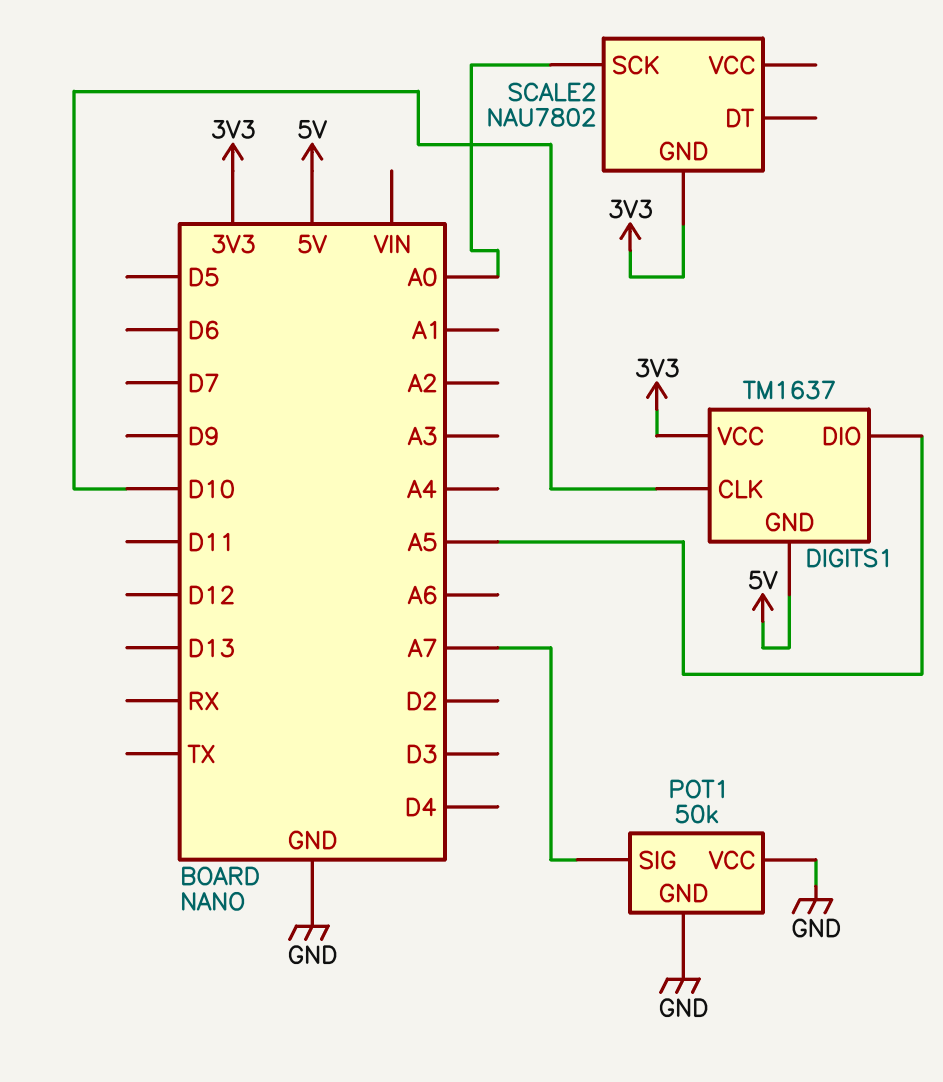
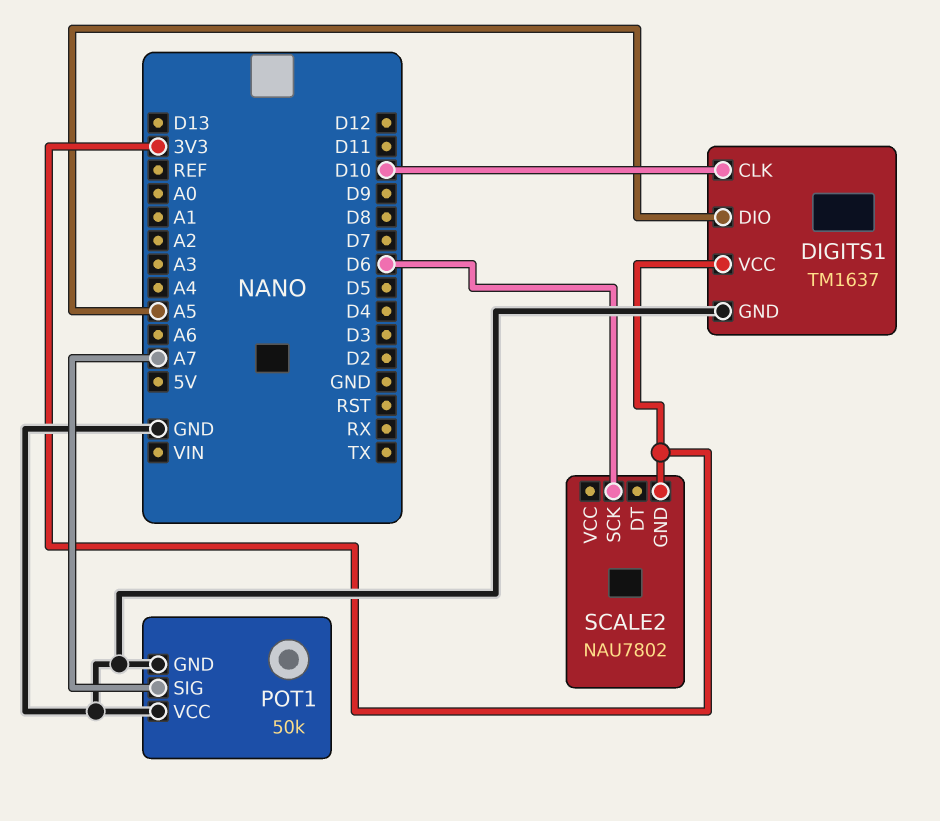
DIGITS1 pin GND: 5V -> GND
SCALE2 pin SCK: A0 -> D6

